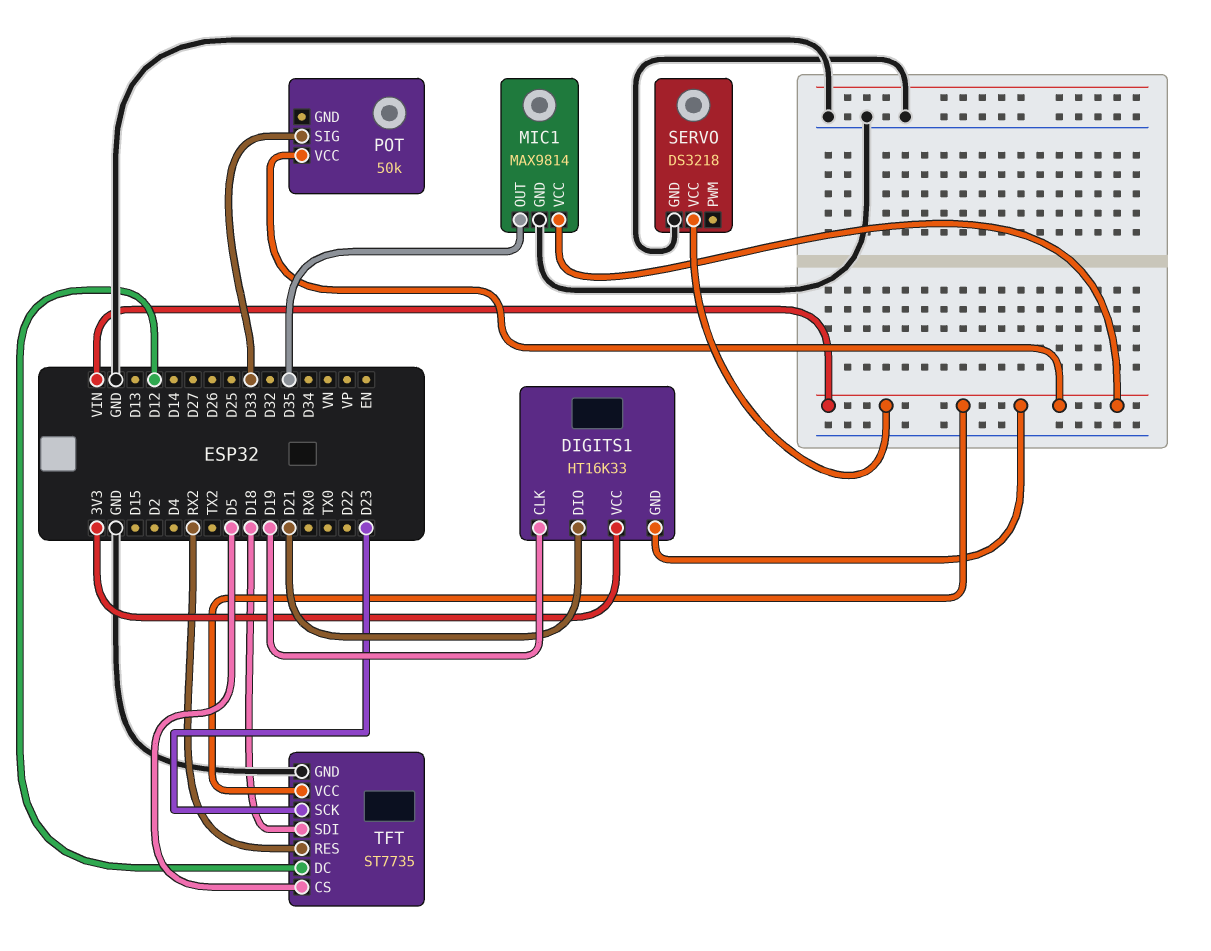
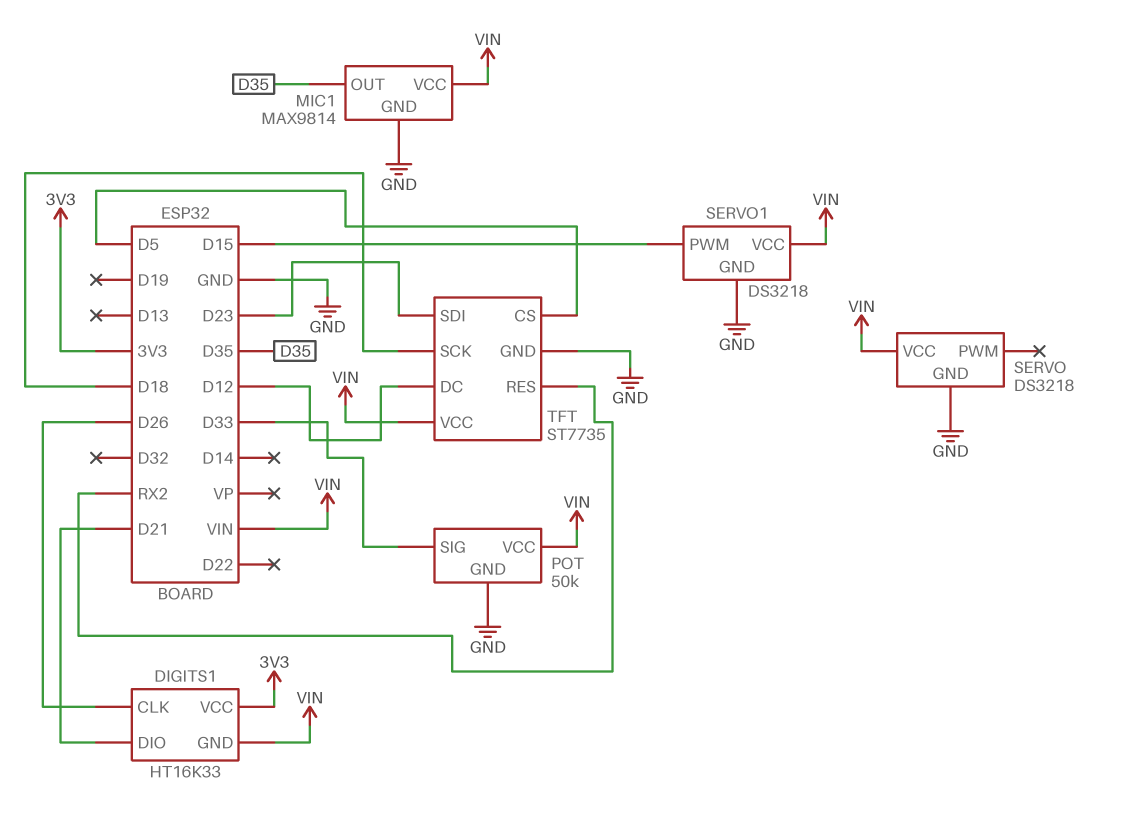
DIGITS1 pin CLK: D19 -> D26
POT pin GND: none -> GND
SERVO1: none -> DS3218
SERVO1 pin GND: none -> GND
SERVO1 pin PWM: none -> D15
SERVO1 pin VCC: none -> VIN
TFT pin SCK: D23 -> D18
TFT pin SDI: D18 -> D23

